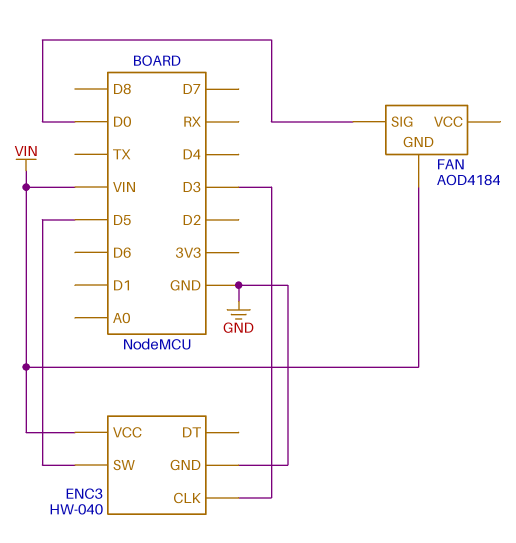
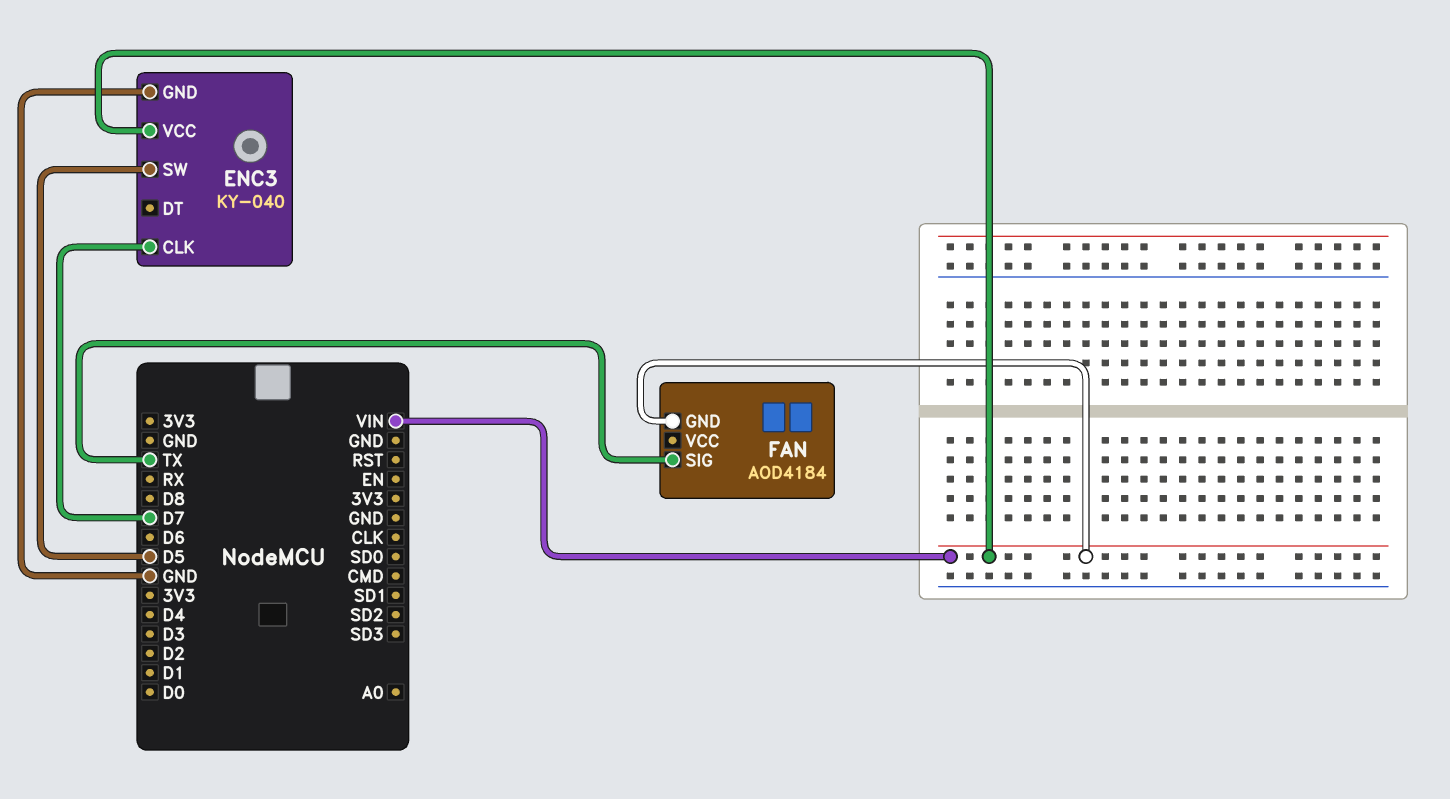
ENC3: HW-040 -> KY-040
ENC3 pin CLK: D3 -> D7
FAN pin SIG: D0 -> TX

